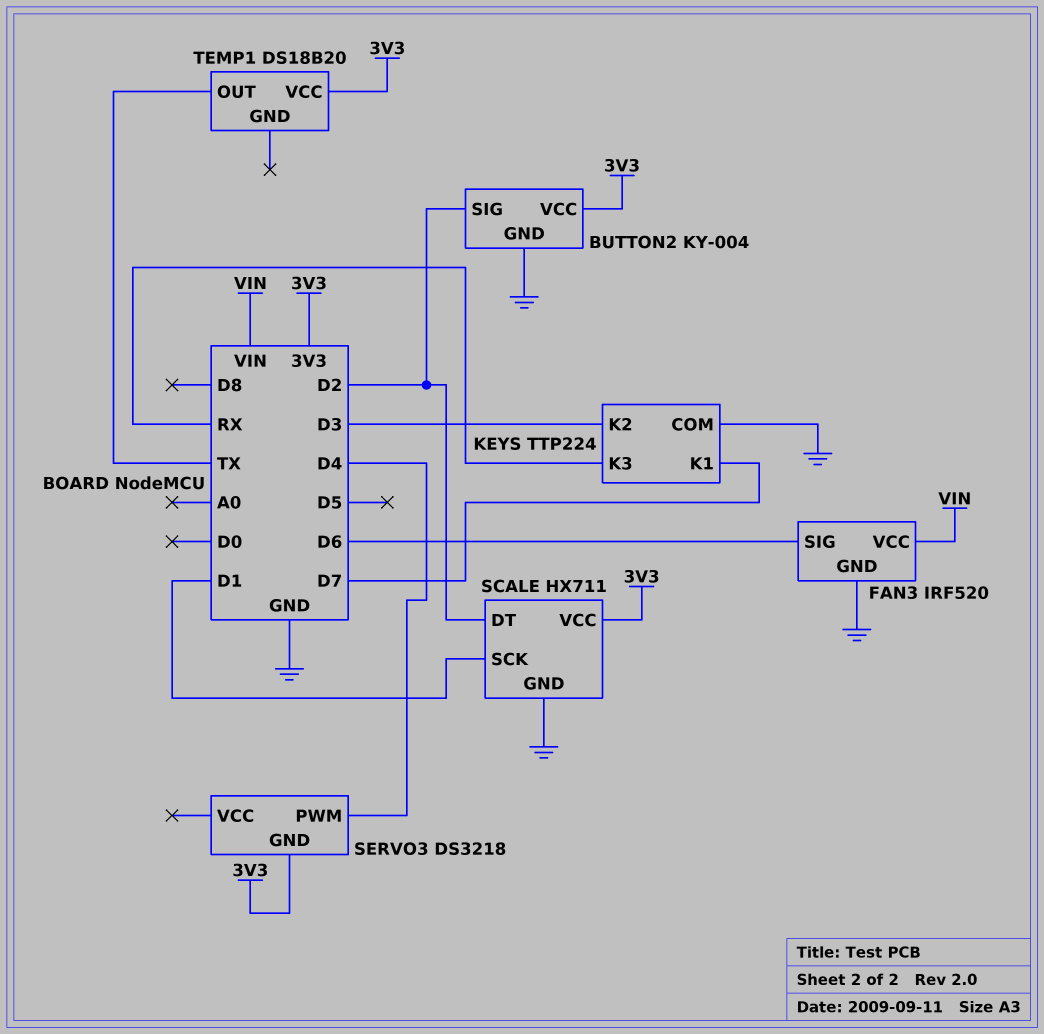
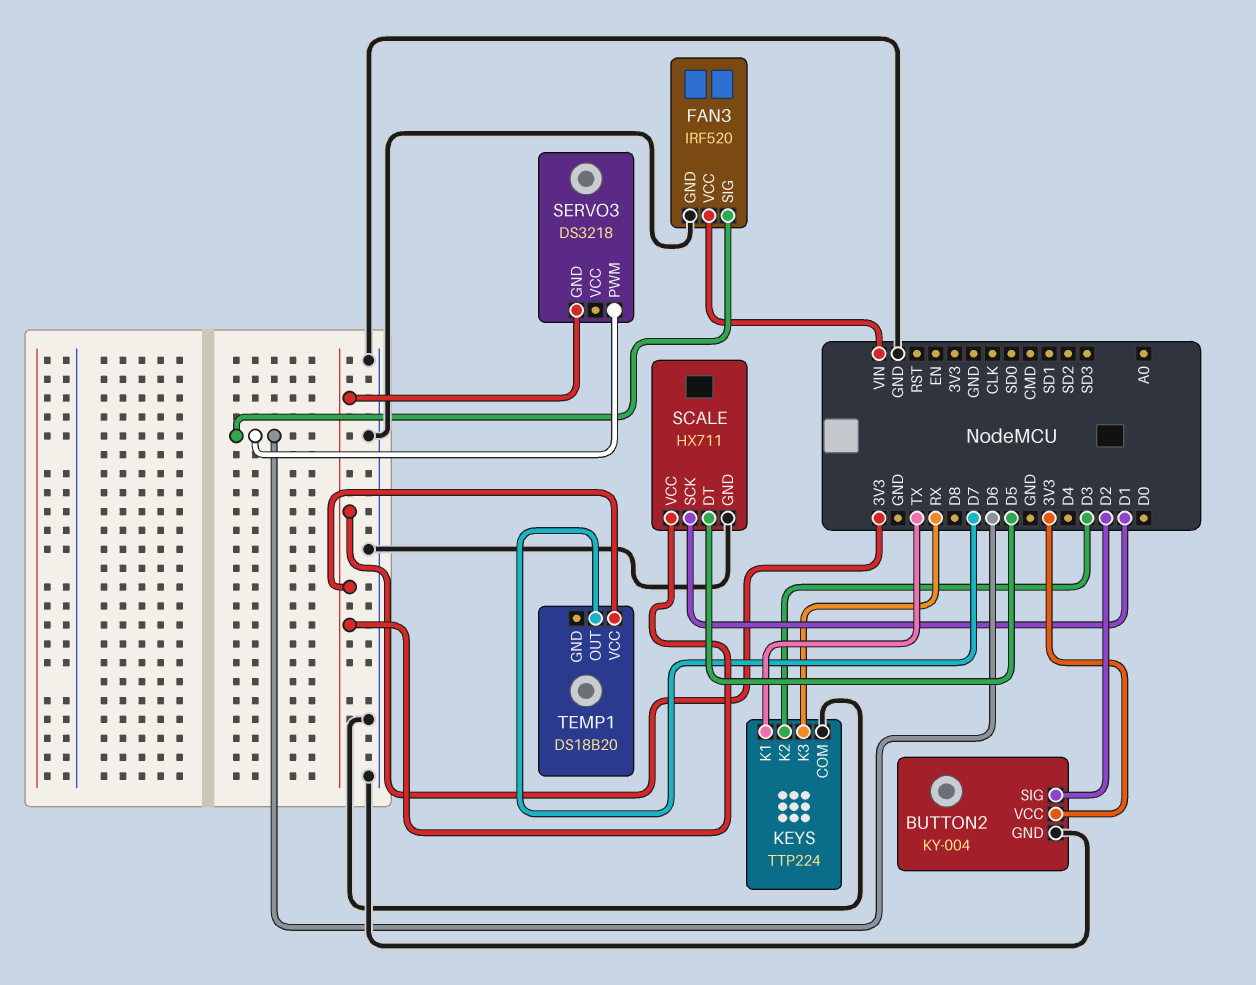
KEYS pin K1: D7 -> TX
SCALE pin DT: D2 -> D5
SERVO3 pin PWM: D4 -> D6
TEMP1 pin OUT: TX -> D7

